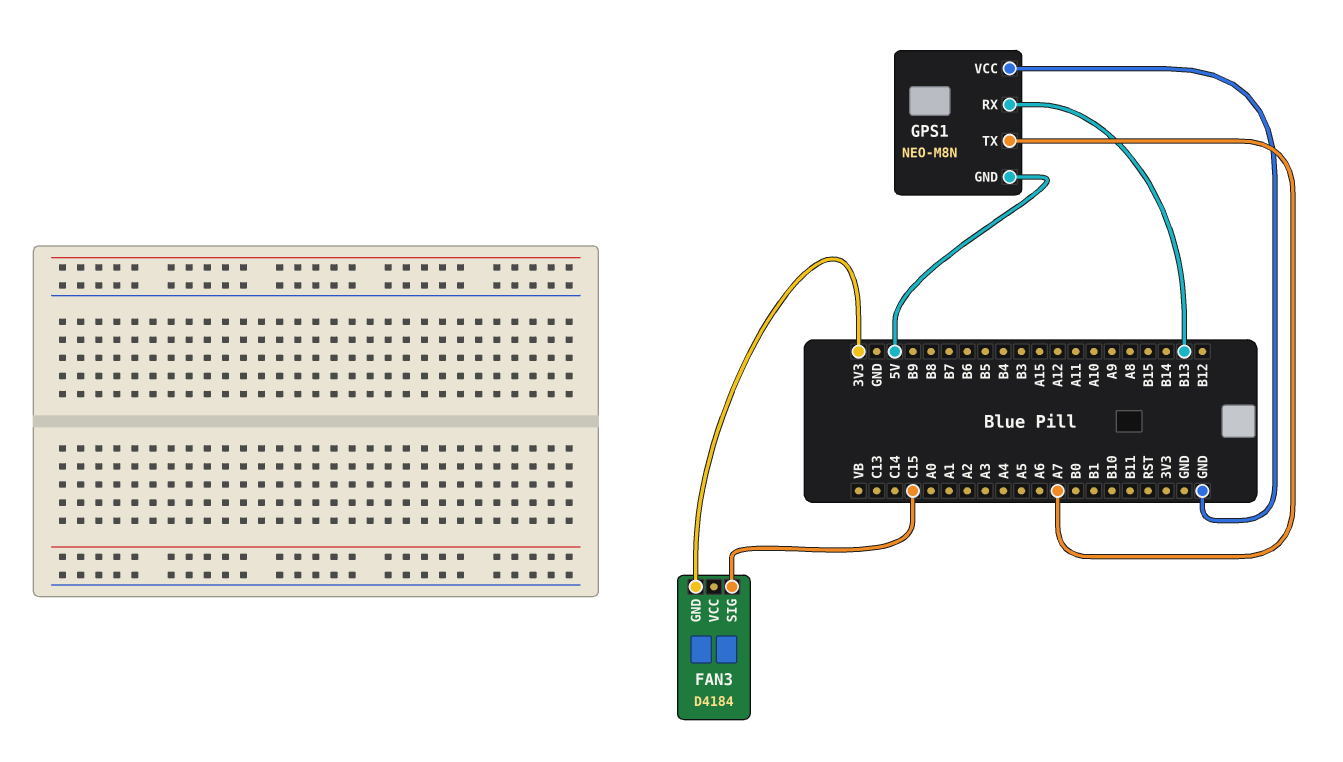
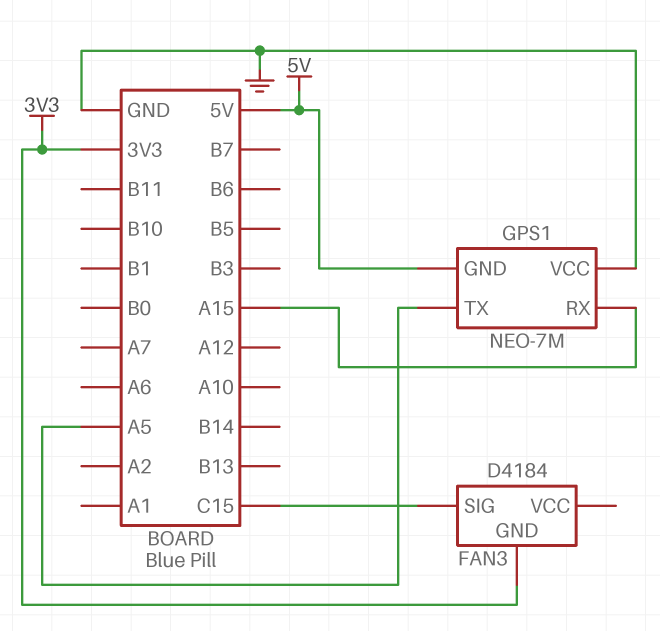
GPS1: NEO-M8N -> NEO-7M
GPS1 pin RX: B13 -> A15
GPS1 pin TX: A7 -> A5

